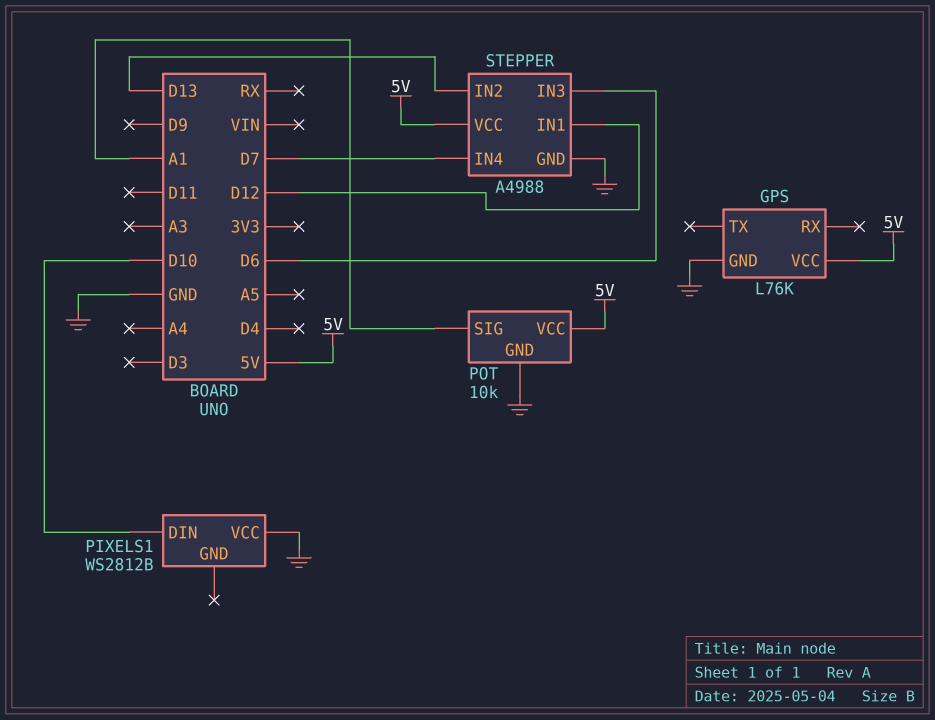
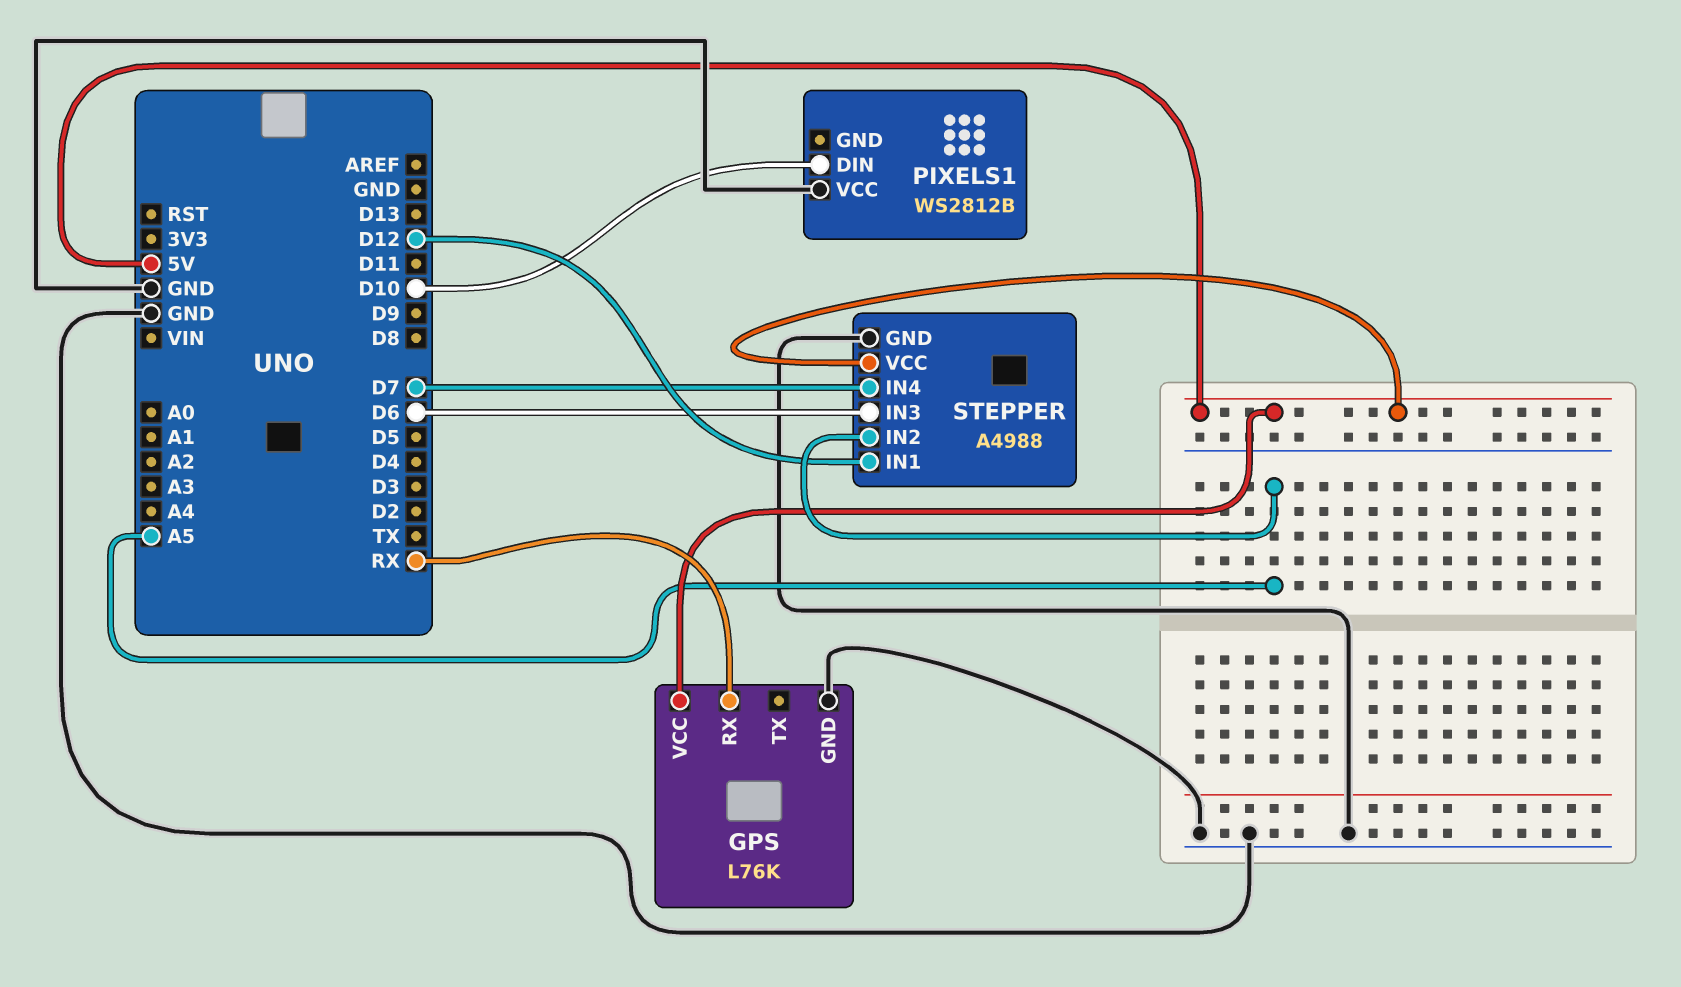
GPS pin RX: none -> RX
POT: 10k -> none
POT pin GND: GND -> none
POT pin SIG: A1 -> none
POT pin VCC: 5V -> none
STEPPER pin IN2: D13 -> A5

